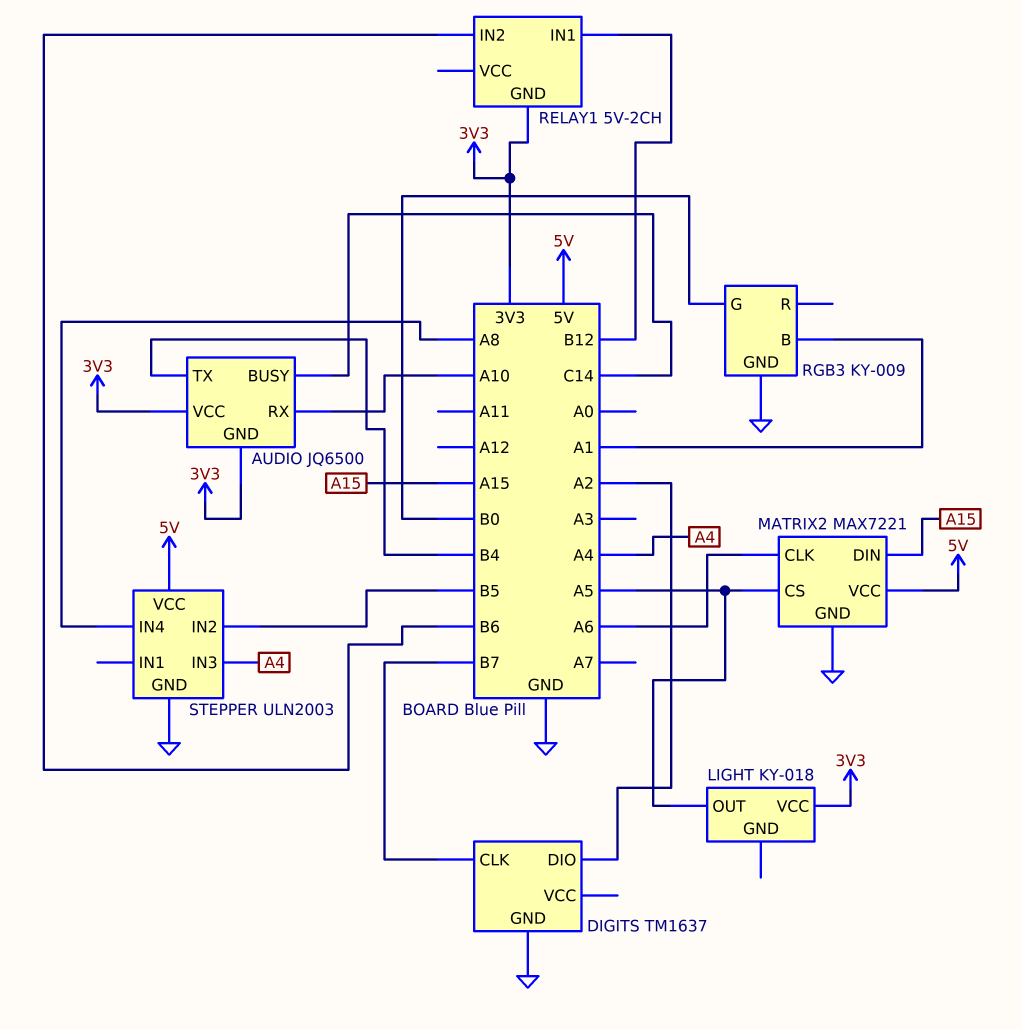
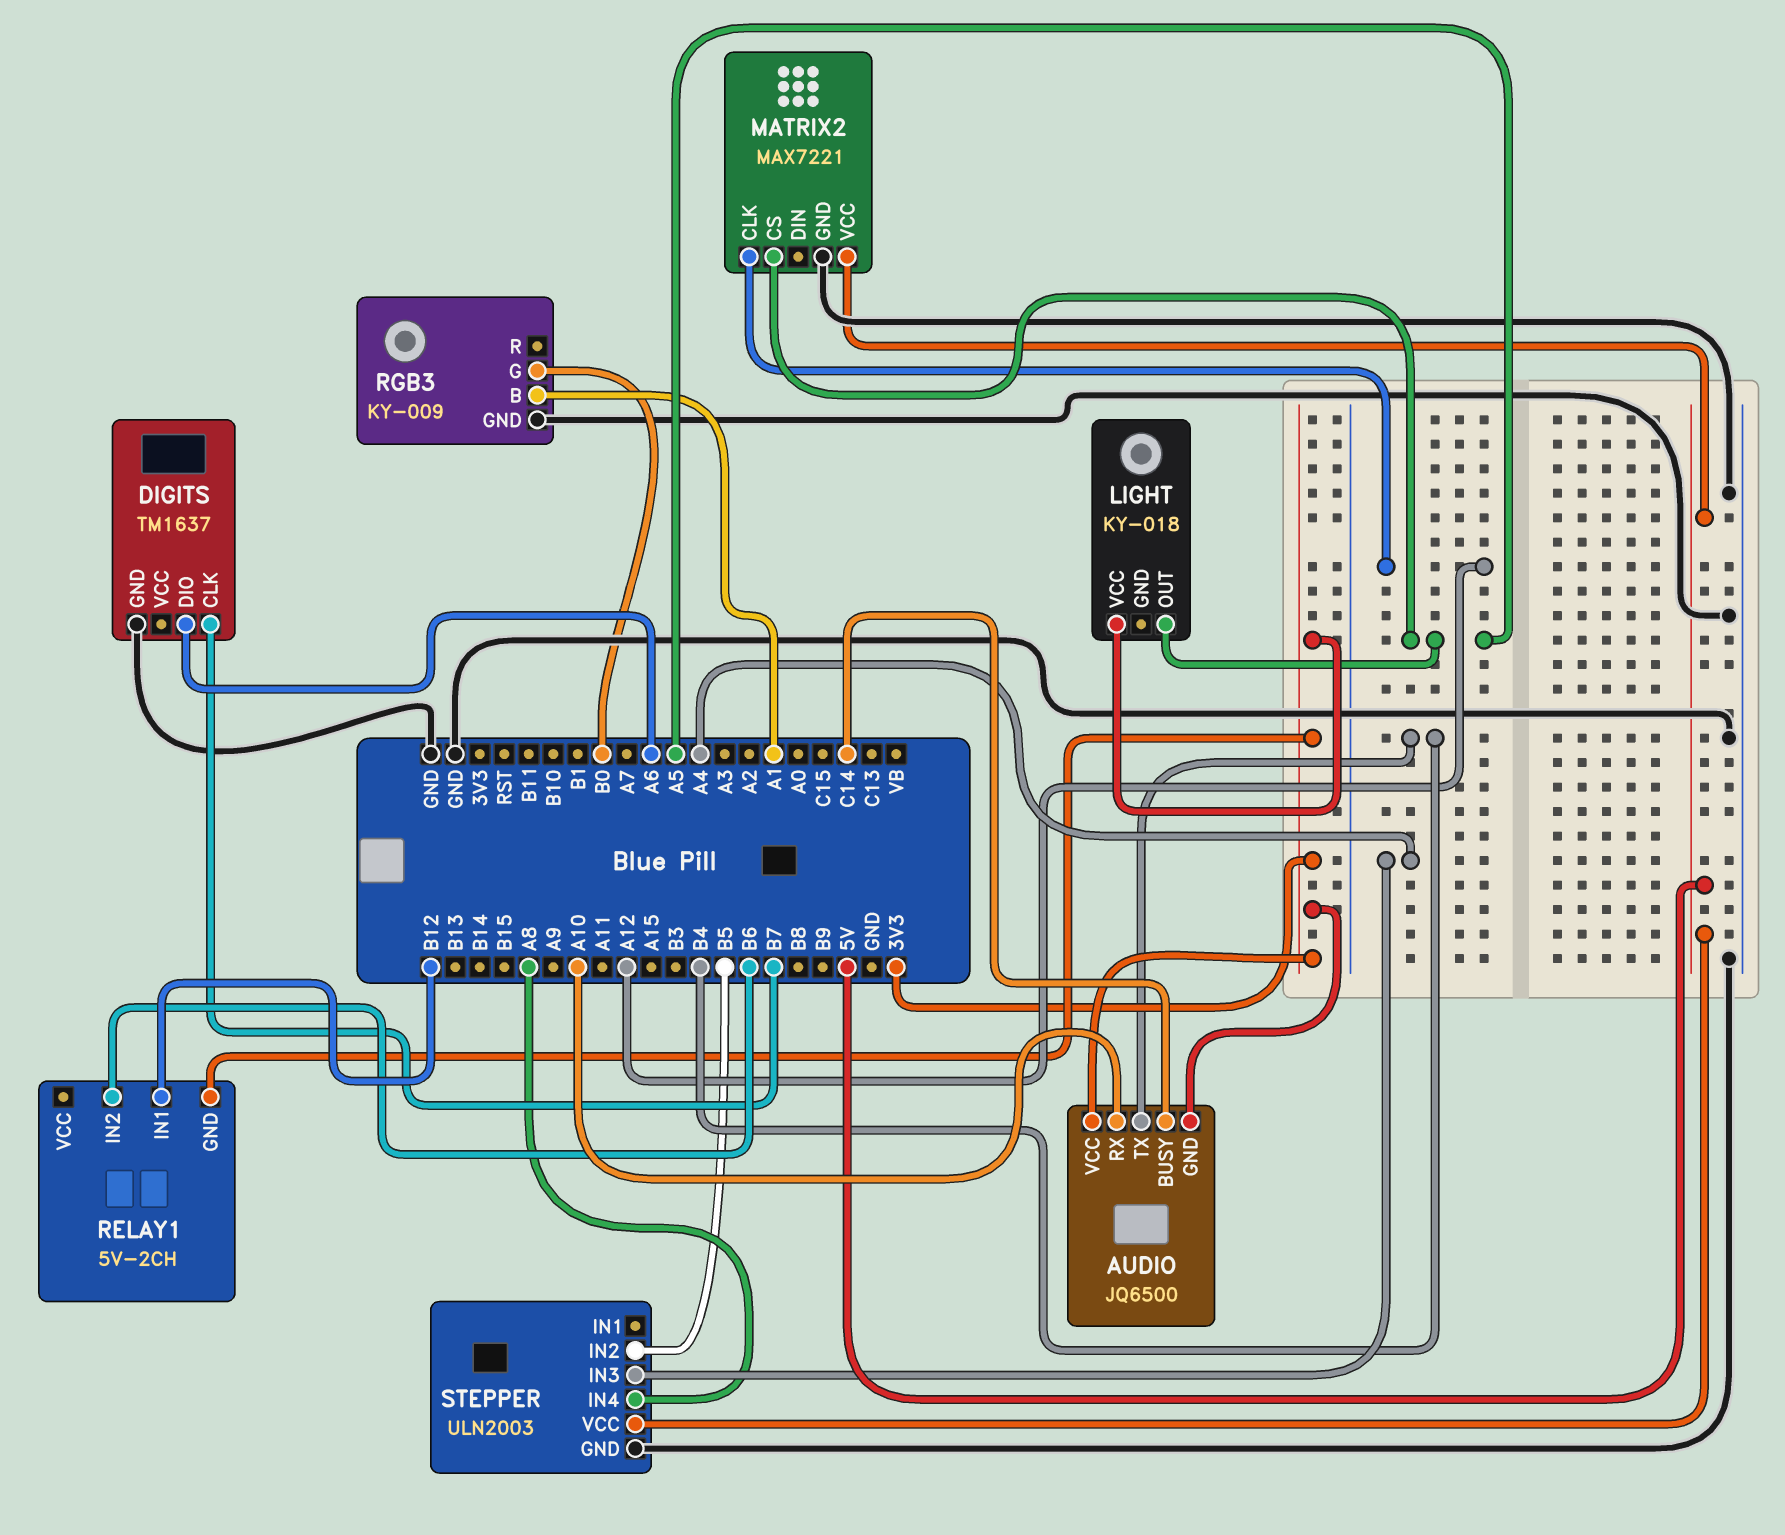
DIGITS pin DIO: A2 -> A6
MATRIX2 pin CLK: A6 -> A12
MATRIX2 pin DIN: A15 -> none

